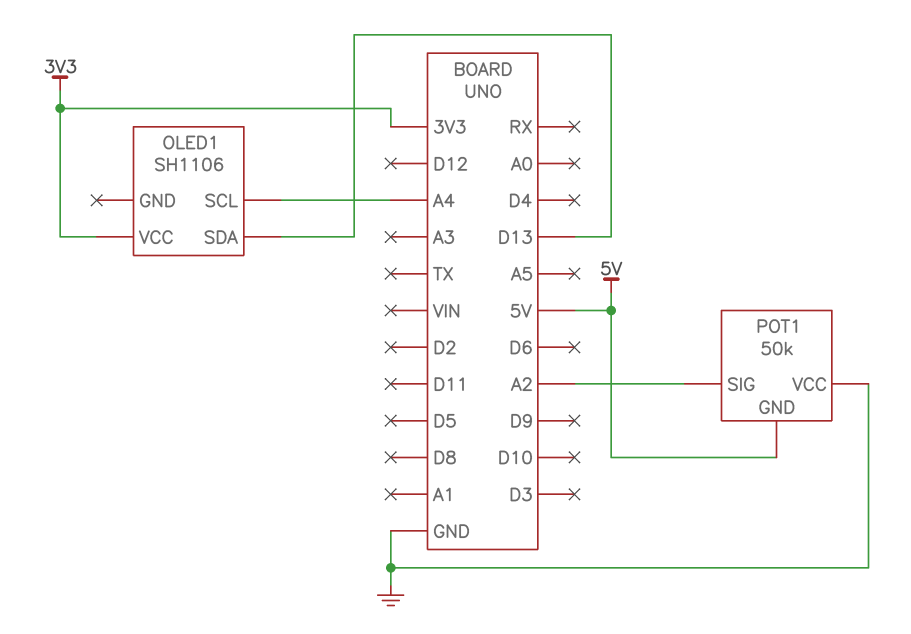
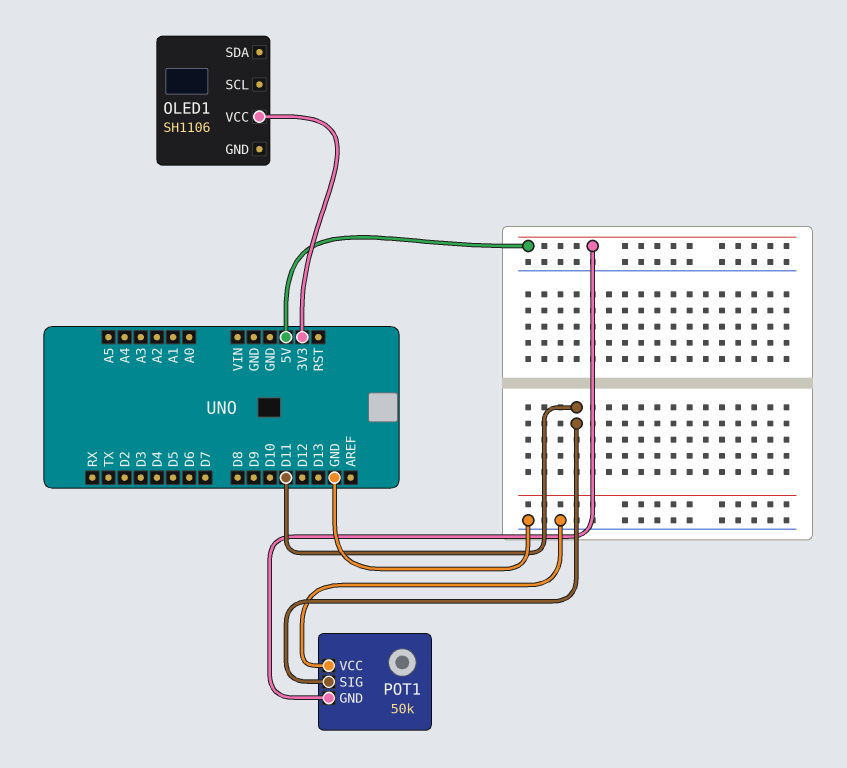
OLED1 pin SCL: A4 -> none
OLED1 pin SDA: D13 -> none
POT1 pin SIG: A2 -> D11

